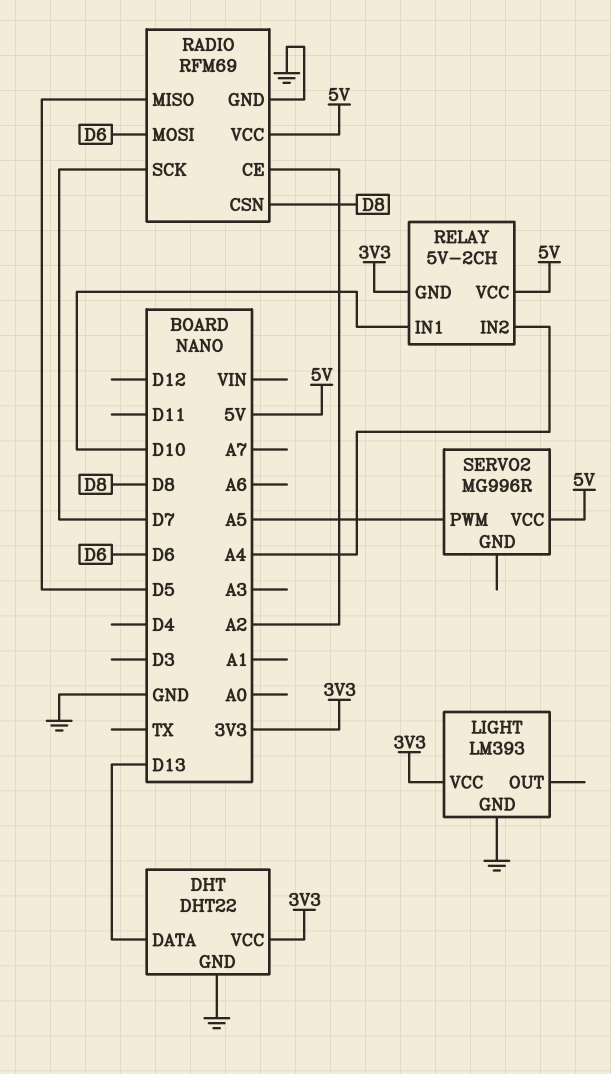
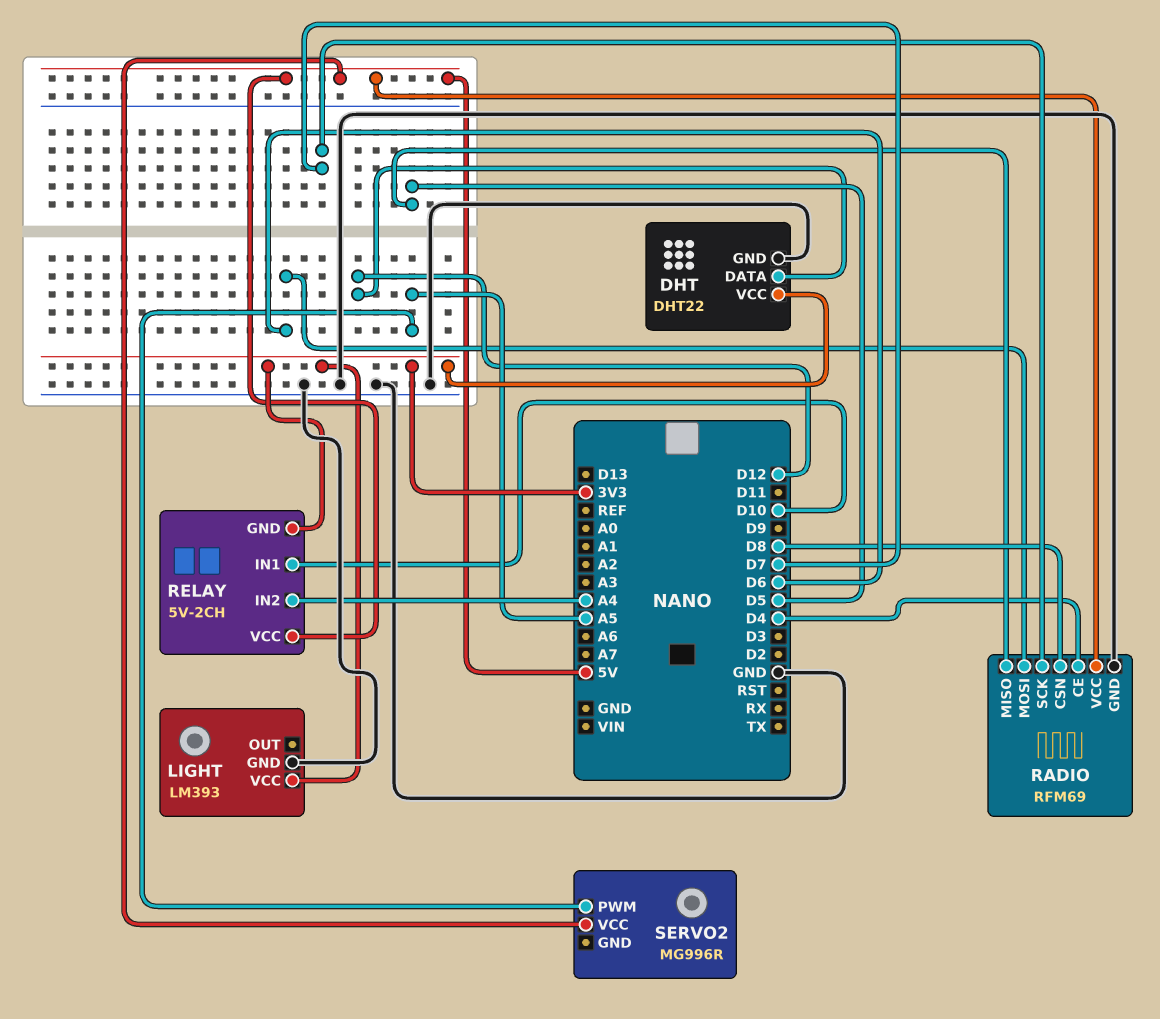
DHT pin DATA: D13 -> D12
RADIO pin CE: A2 -> D4

